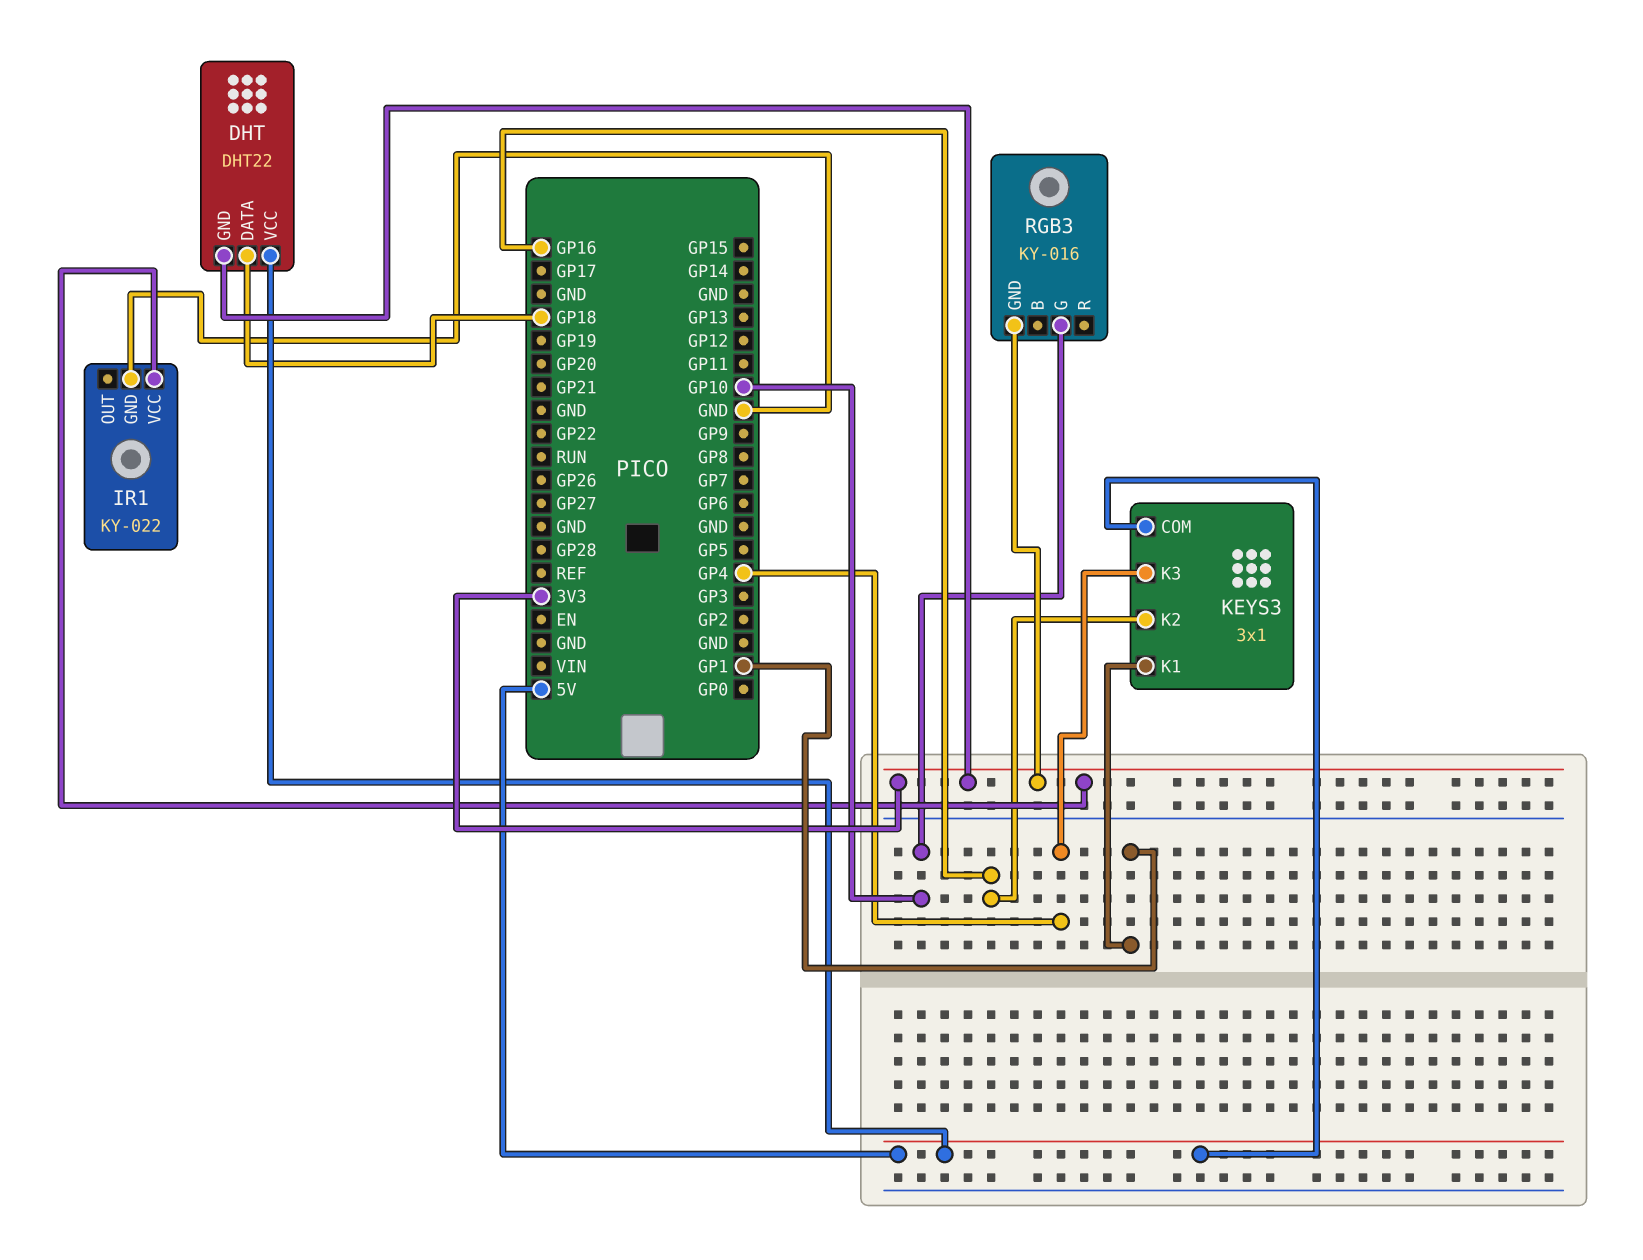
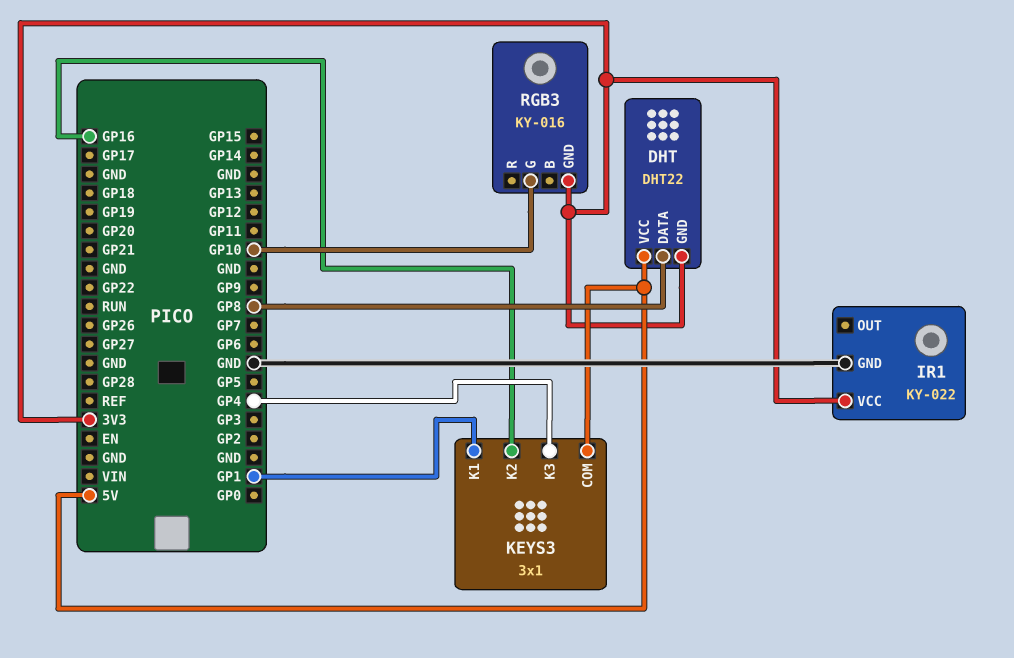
DHT pin DATA: GP18 -> GP8

